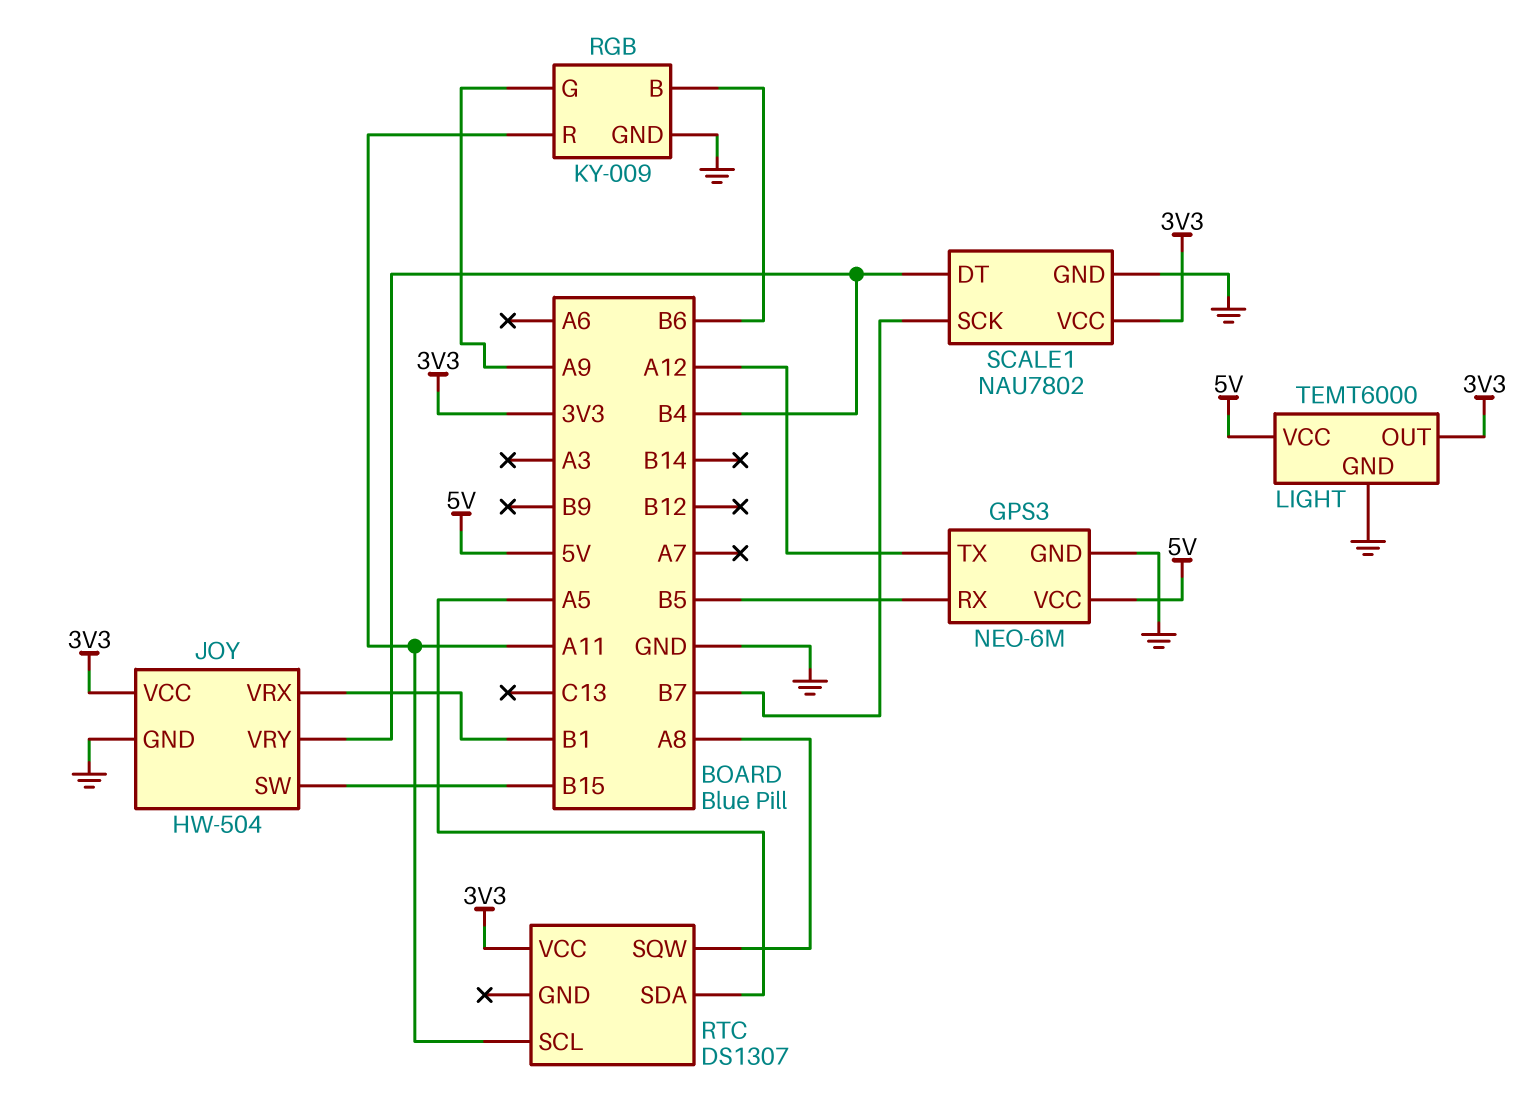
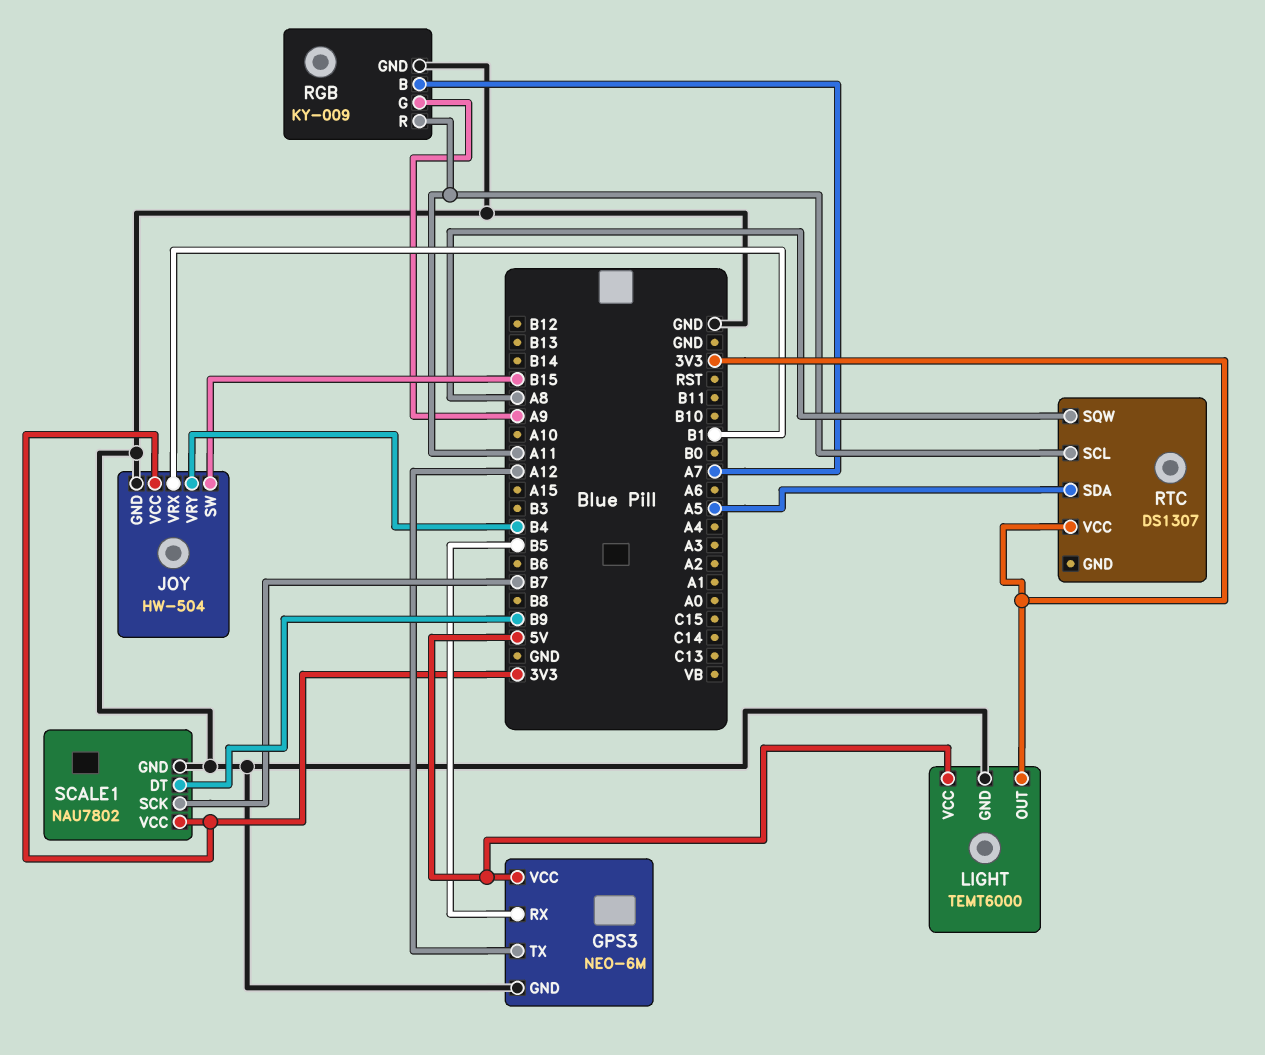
RGB pin B: B6 -> A7
SCALE1 pin DT: B4 -> B9

